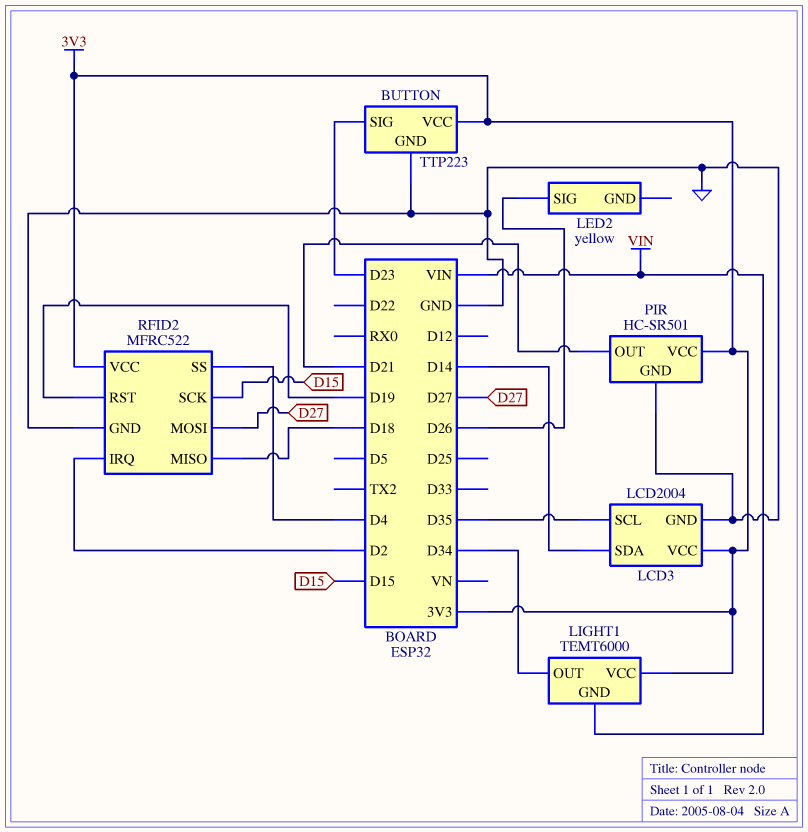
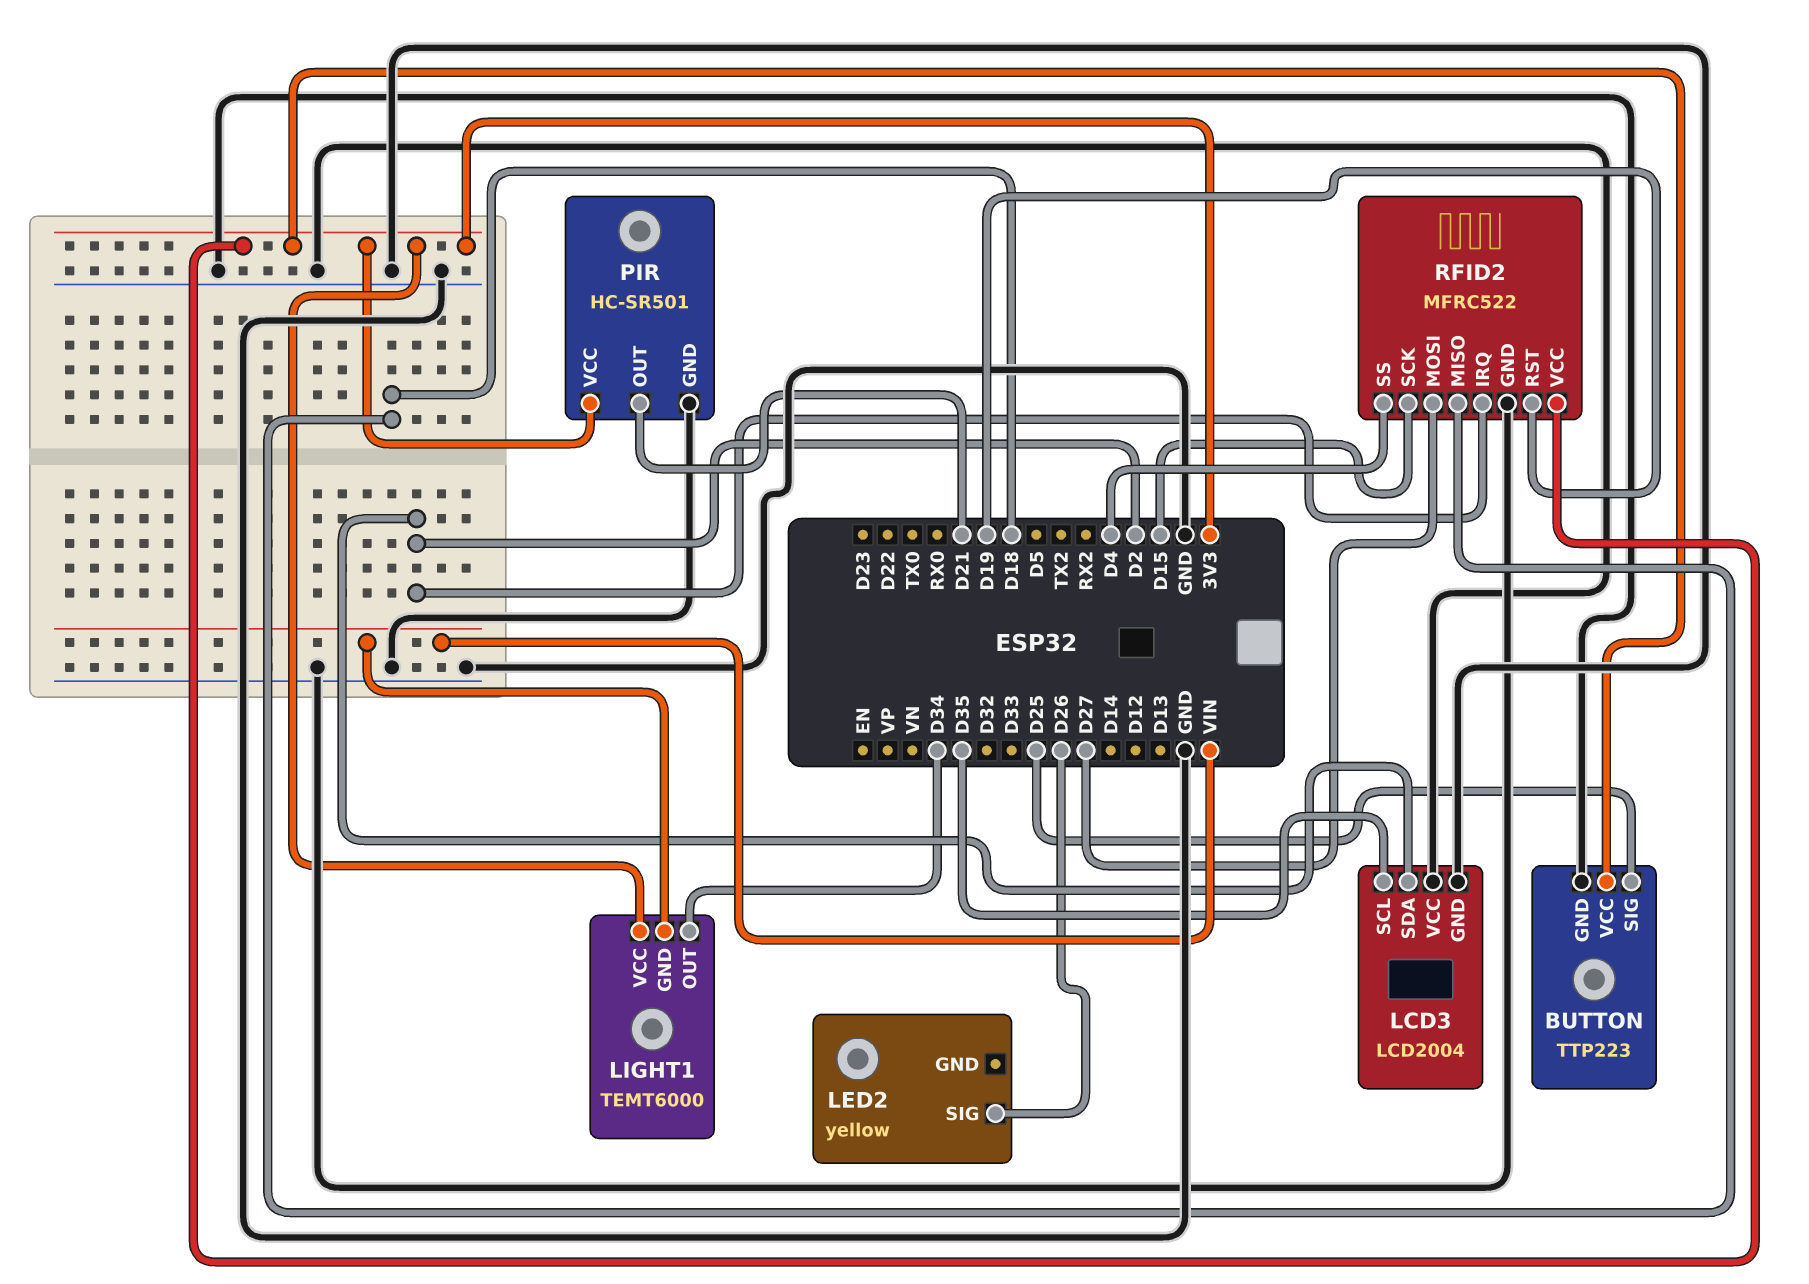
BUTTON pin SIG: D23 -> D25
LCD3 pin SDA: D14 -> D2
LCD3 pin VCC: 3V3 -> GND

